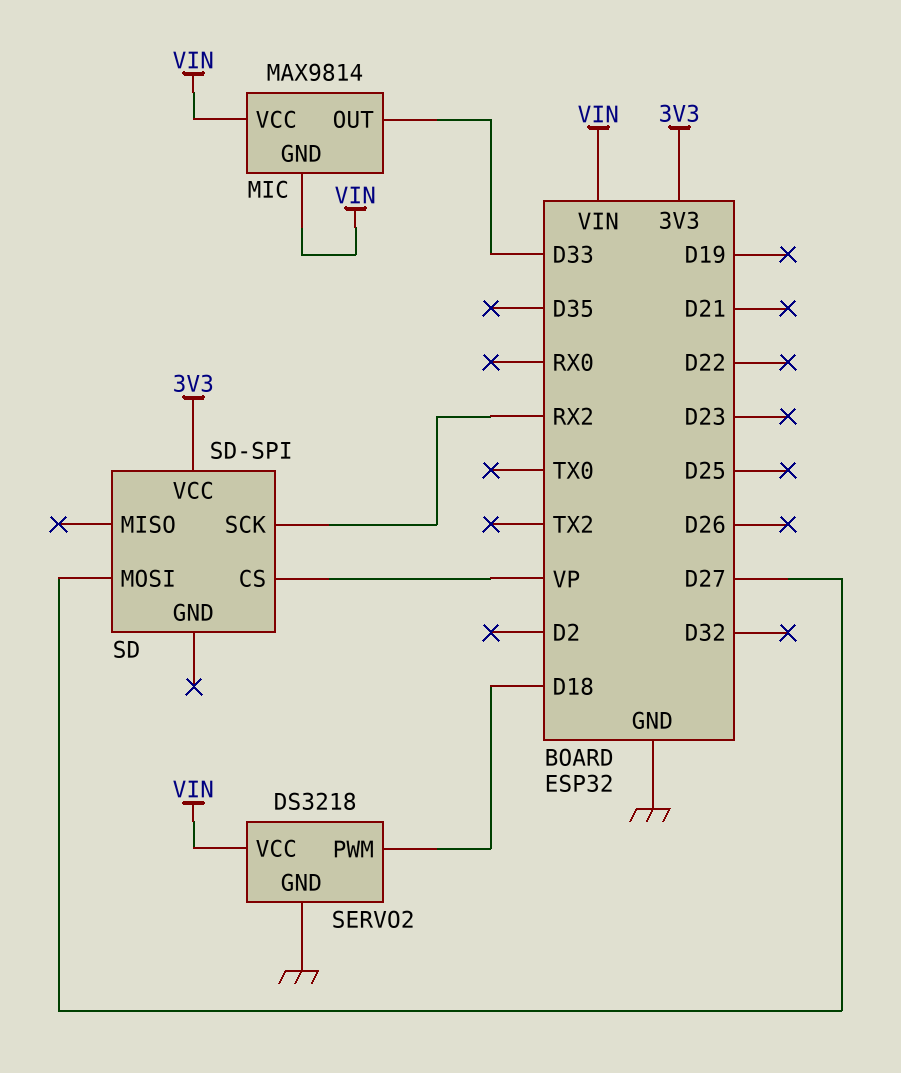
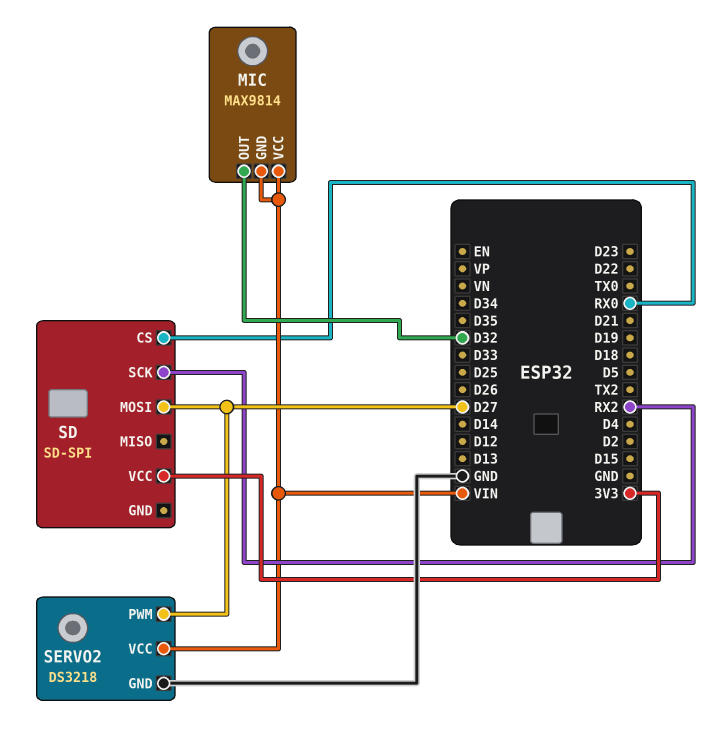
MIC pin OUT: D33 -> D32
SD pin CS: VP -> RX0
SERVO2 pin PWM: D18 -> D27

